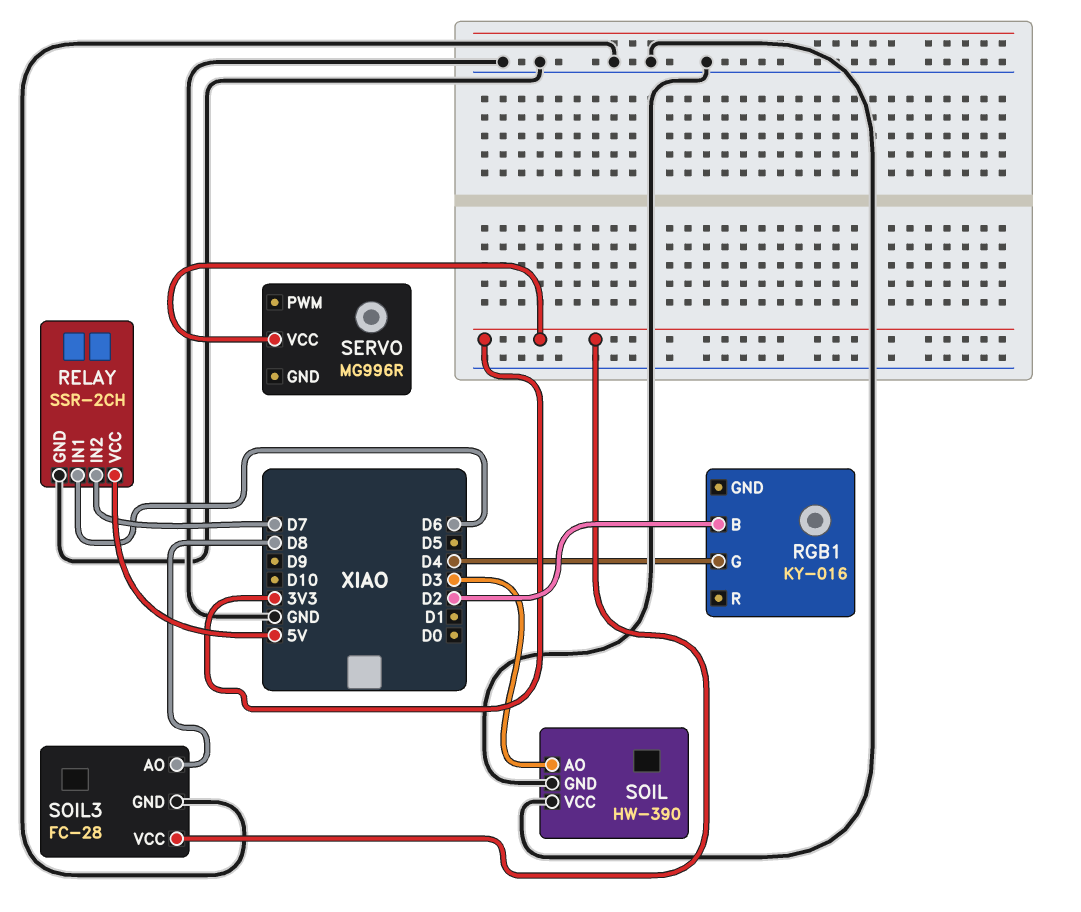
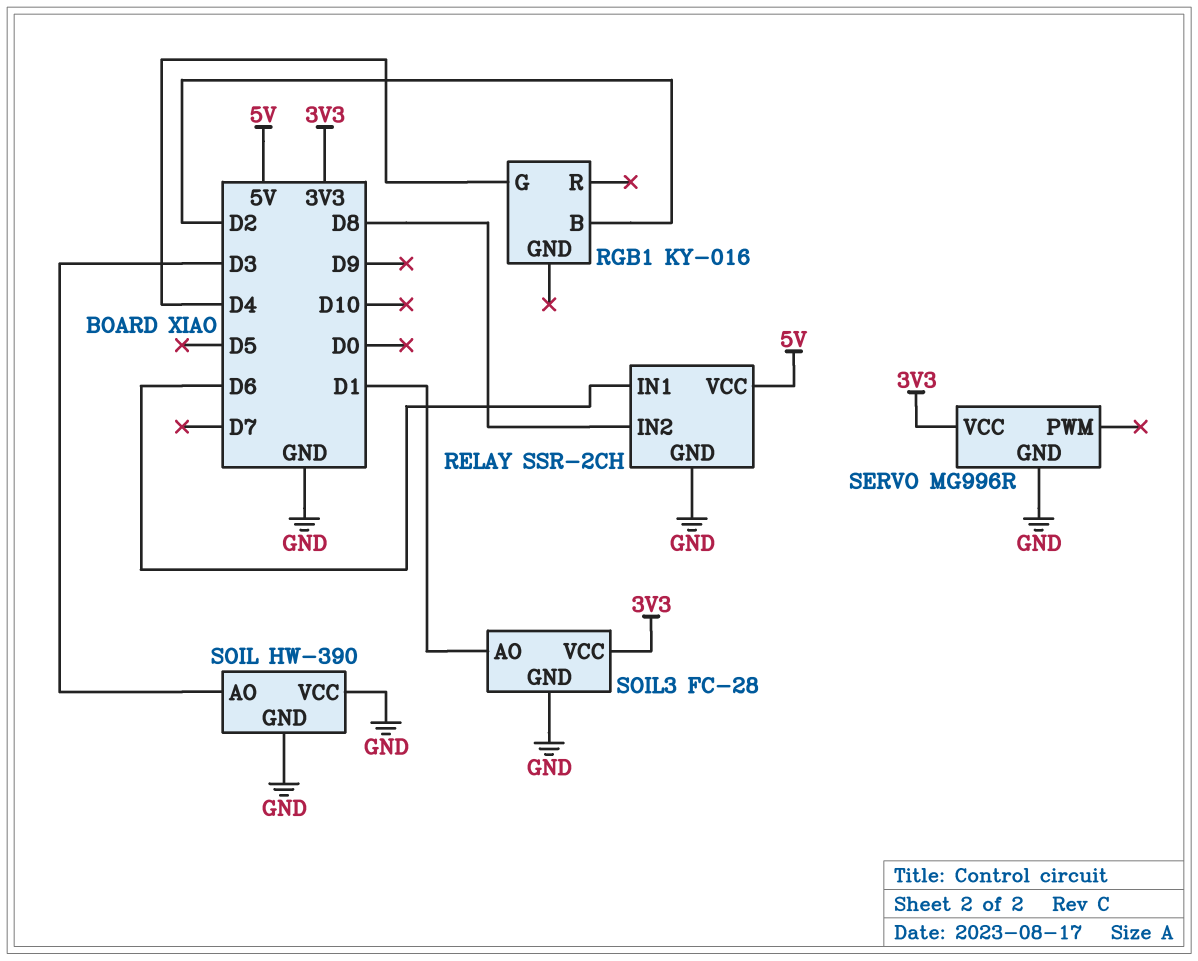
RELAY pin IN2: D7 -> D8
SERVO pin GND: none -> GND
SOIL3 pin AO: D8 -> D1

